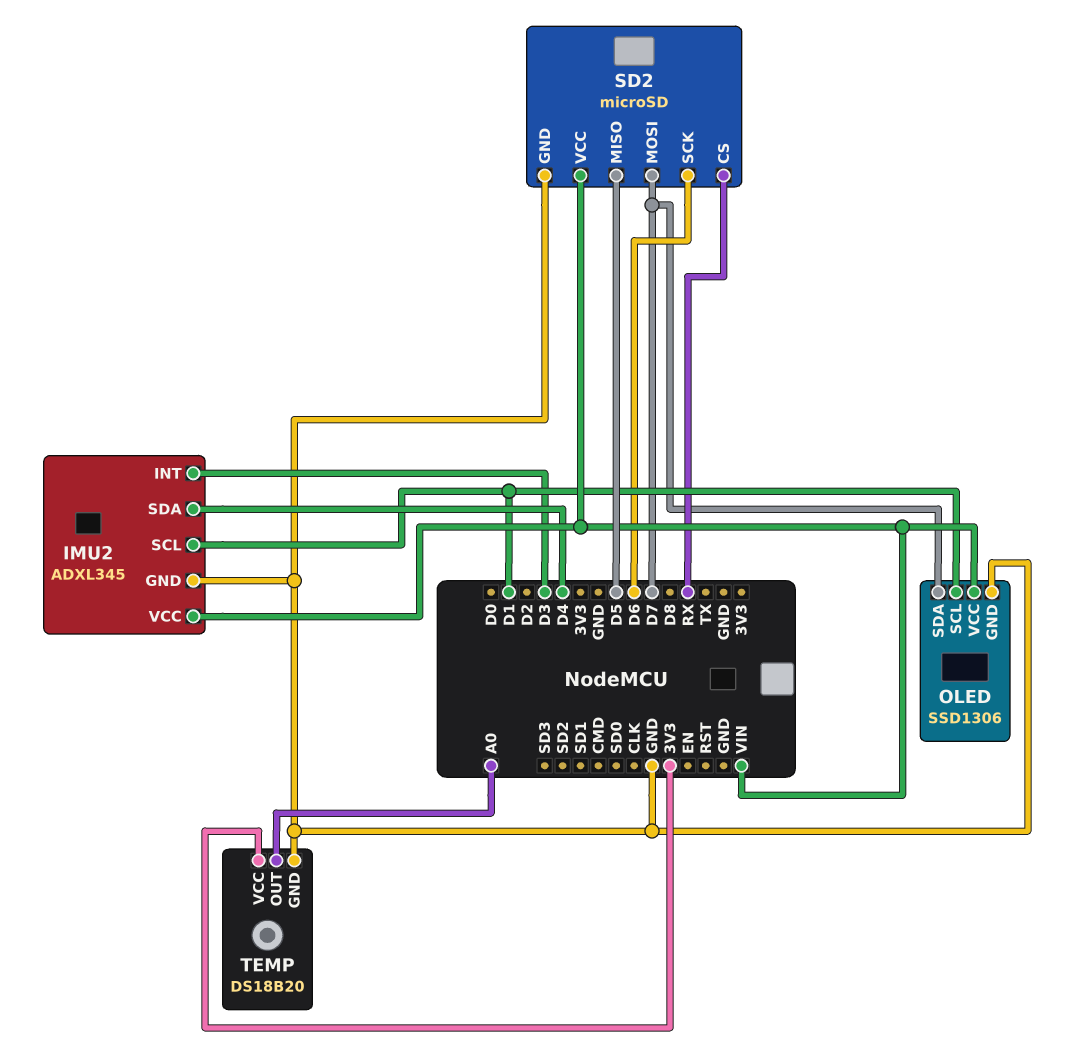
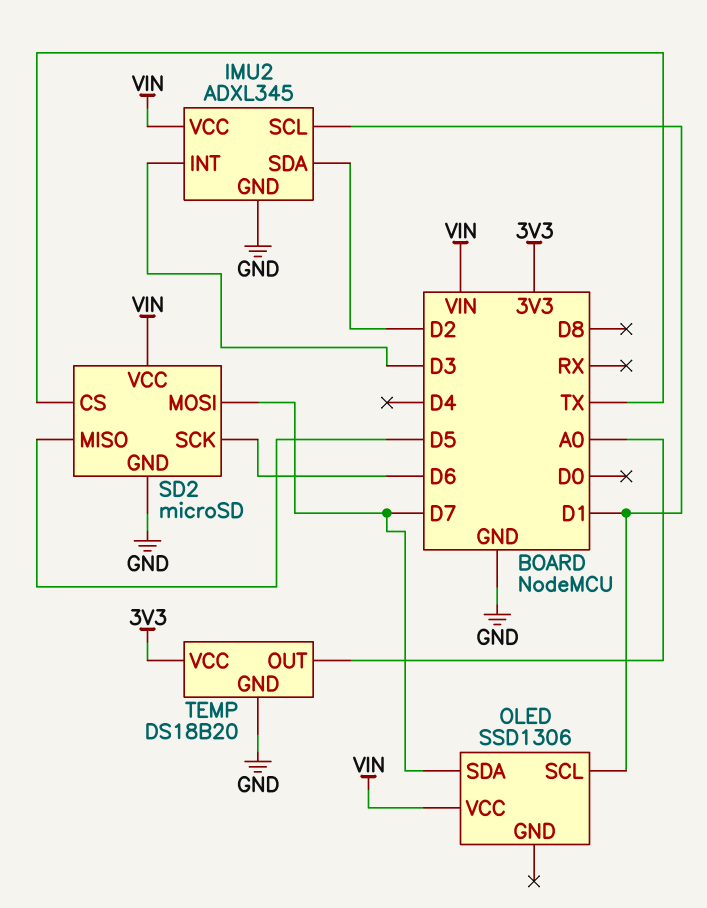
IMU2 pin SDA: D4 -> D2
OLED pin GND: GND -> none
SD2 pin CS: RX -> TX

